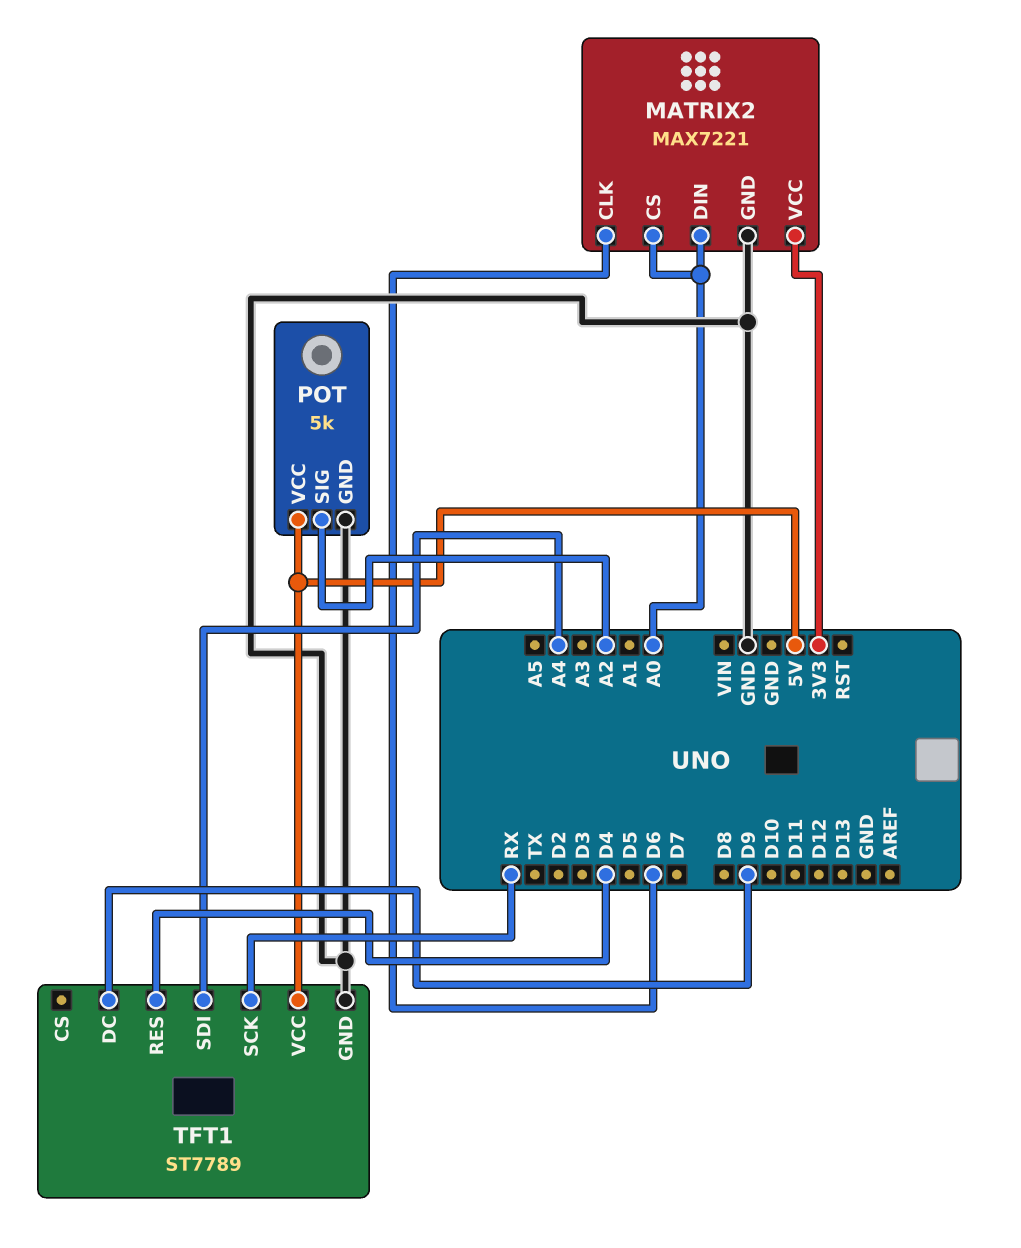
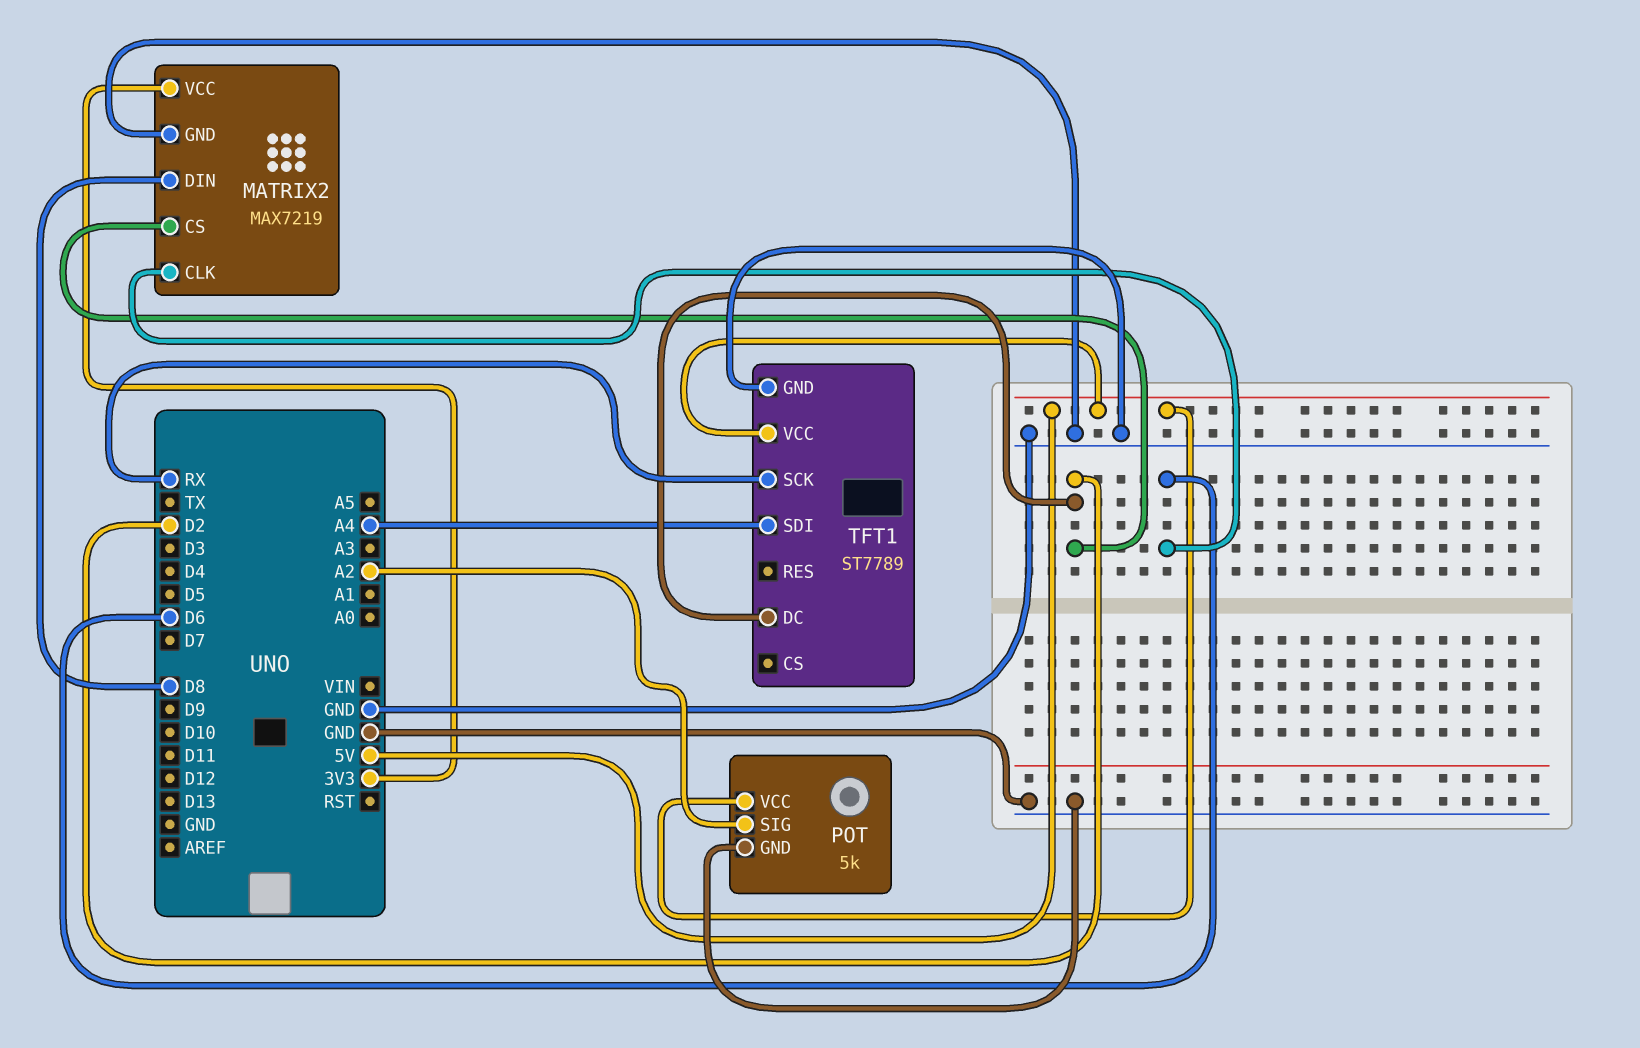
MATRIX2: MAX7221 -> MAX7219
MATRIX2 pin CS: A0 -> D2
MATRIX2 pin DIN: A0 -> D8
TFT1 pin DC: D9 -> D2
TFT1 pin RES: D4 -> none

